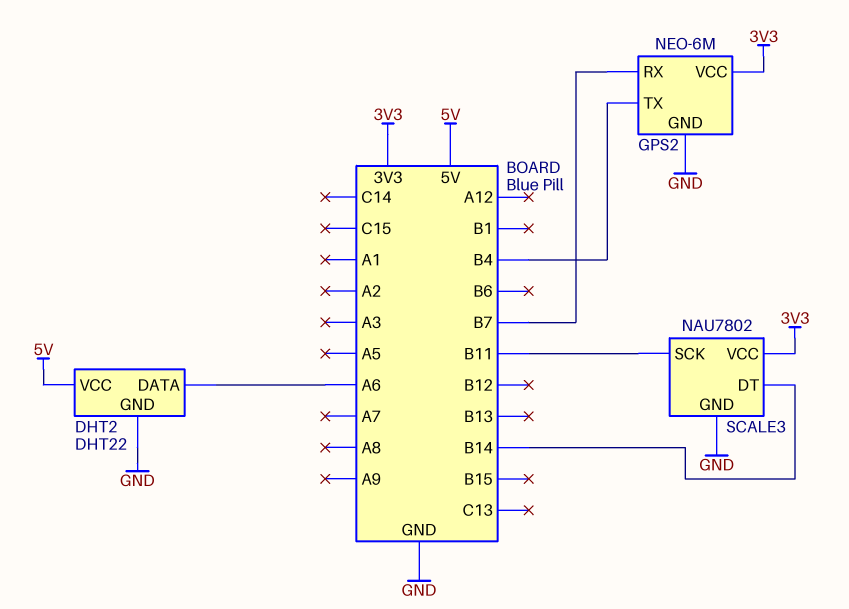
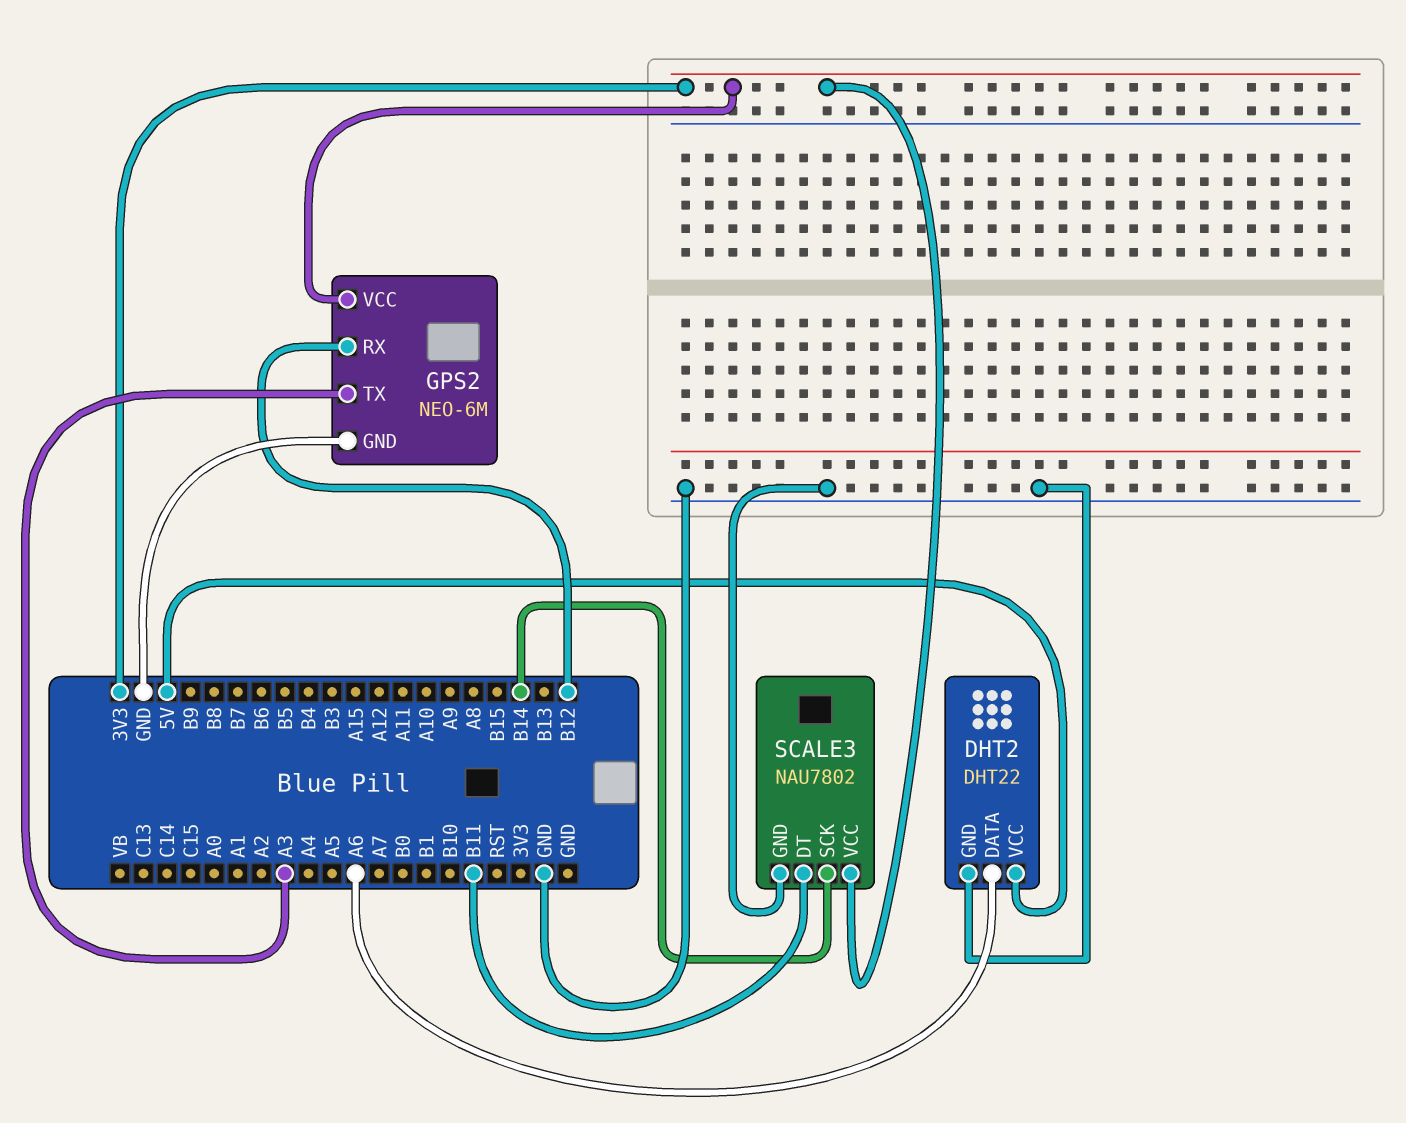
GPS2 pin RX: B7 -> B12
GPS2 pin TX: B4 -> A3
SCALE3 pin DT: B14 -> B11
SCALE3 pin SCK: B11 -> B14

